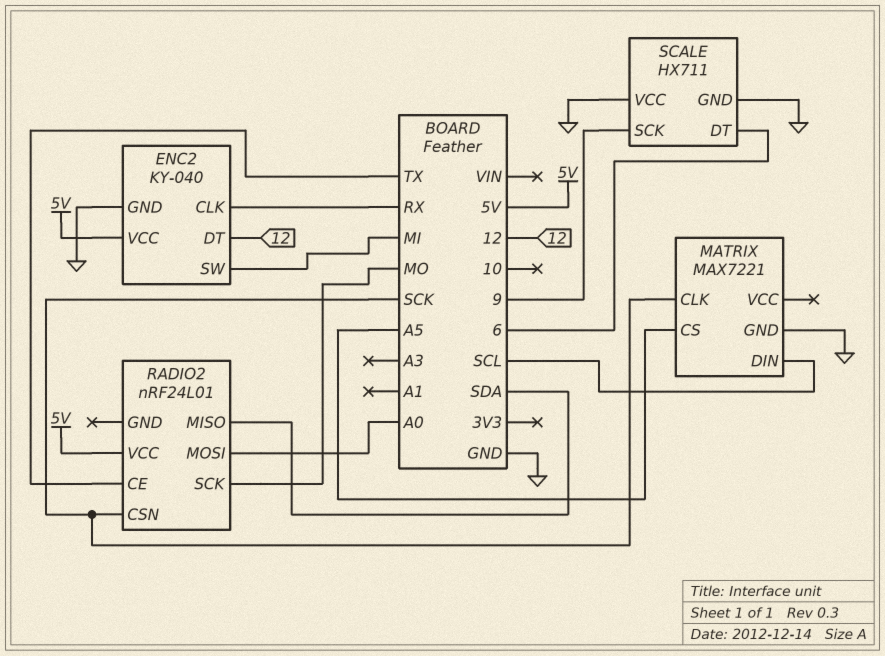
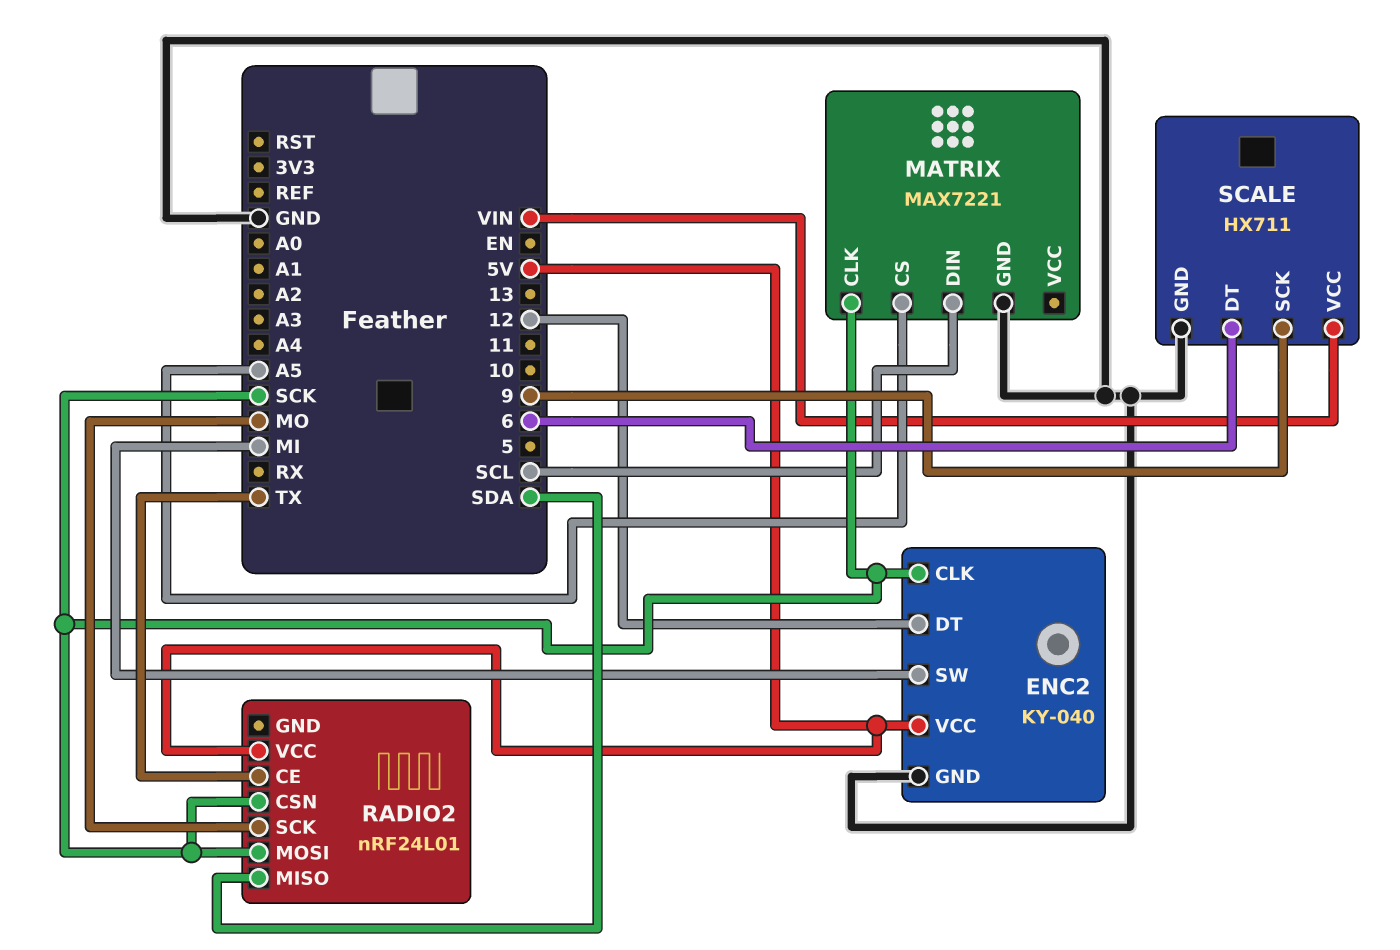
ENC2 pin CLK: RX -> SCK
RADIO2 pin MOSI: A0 -> SCK
SCALE pin VCC: GND -> VIN

